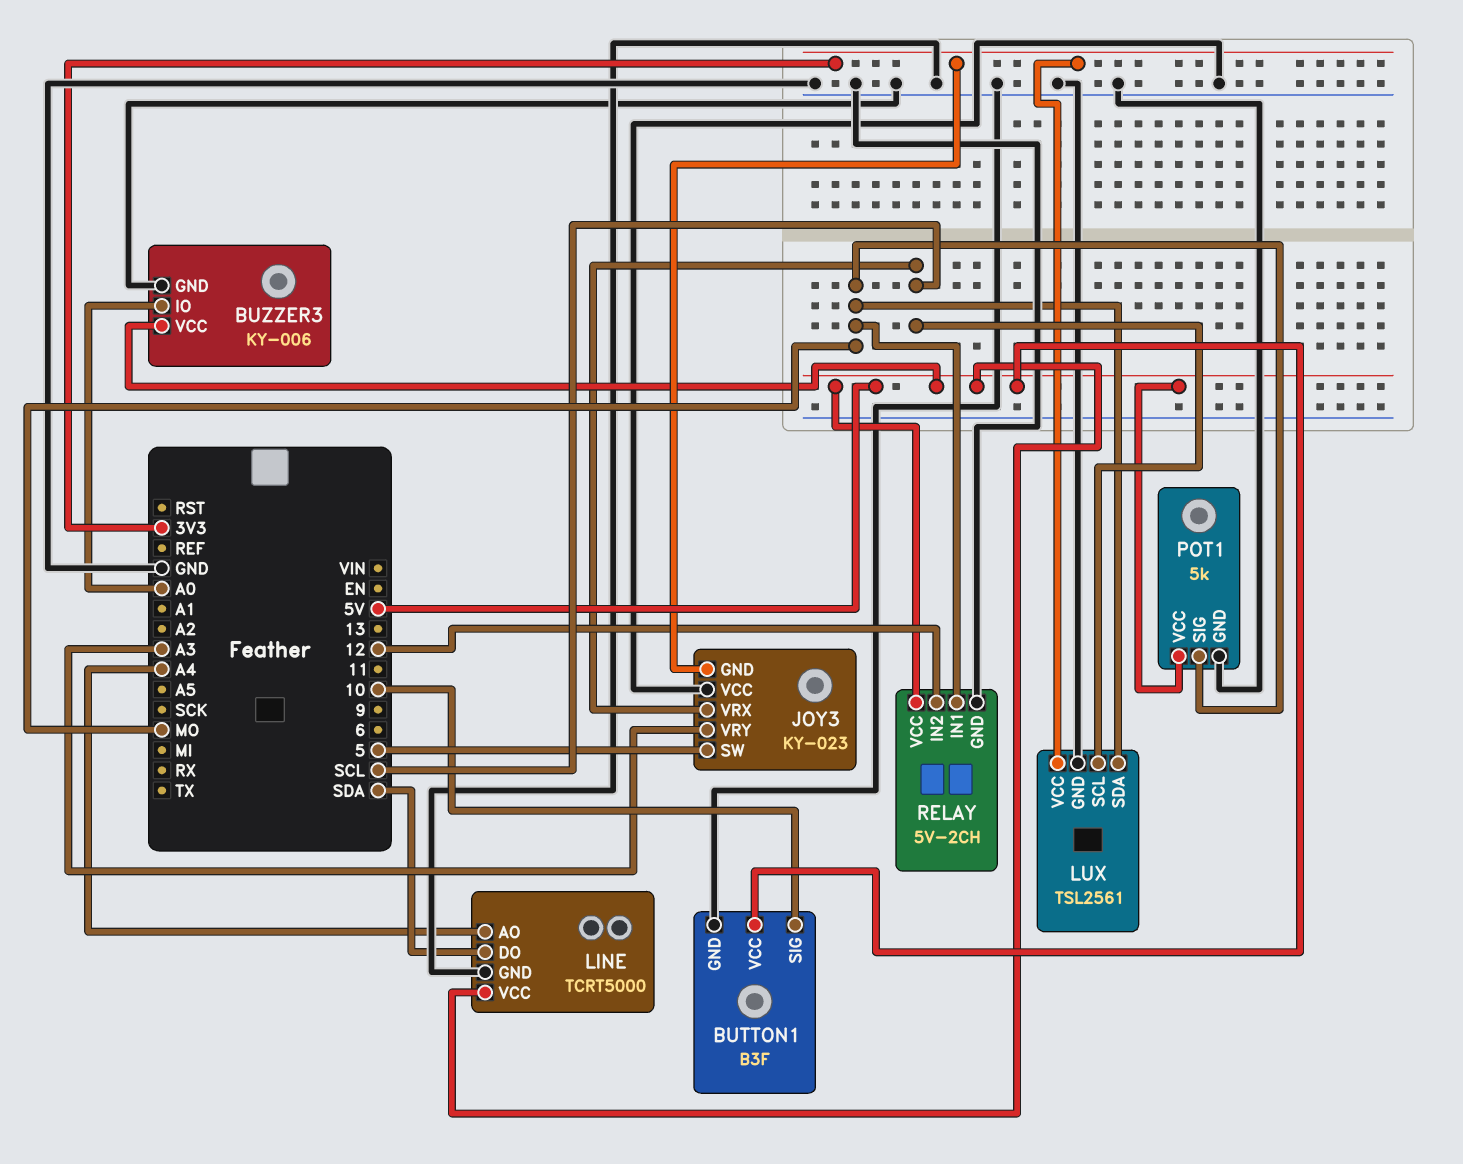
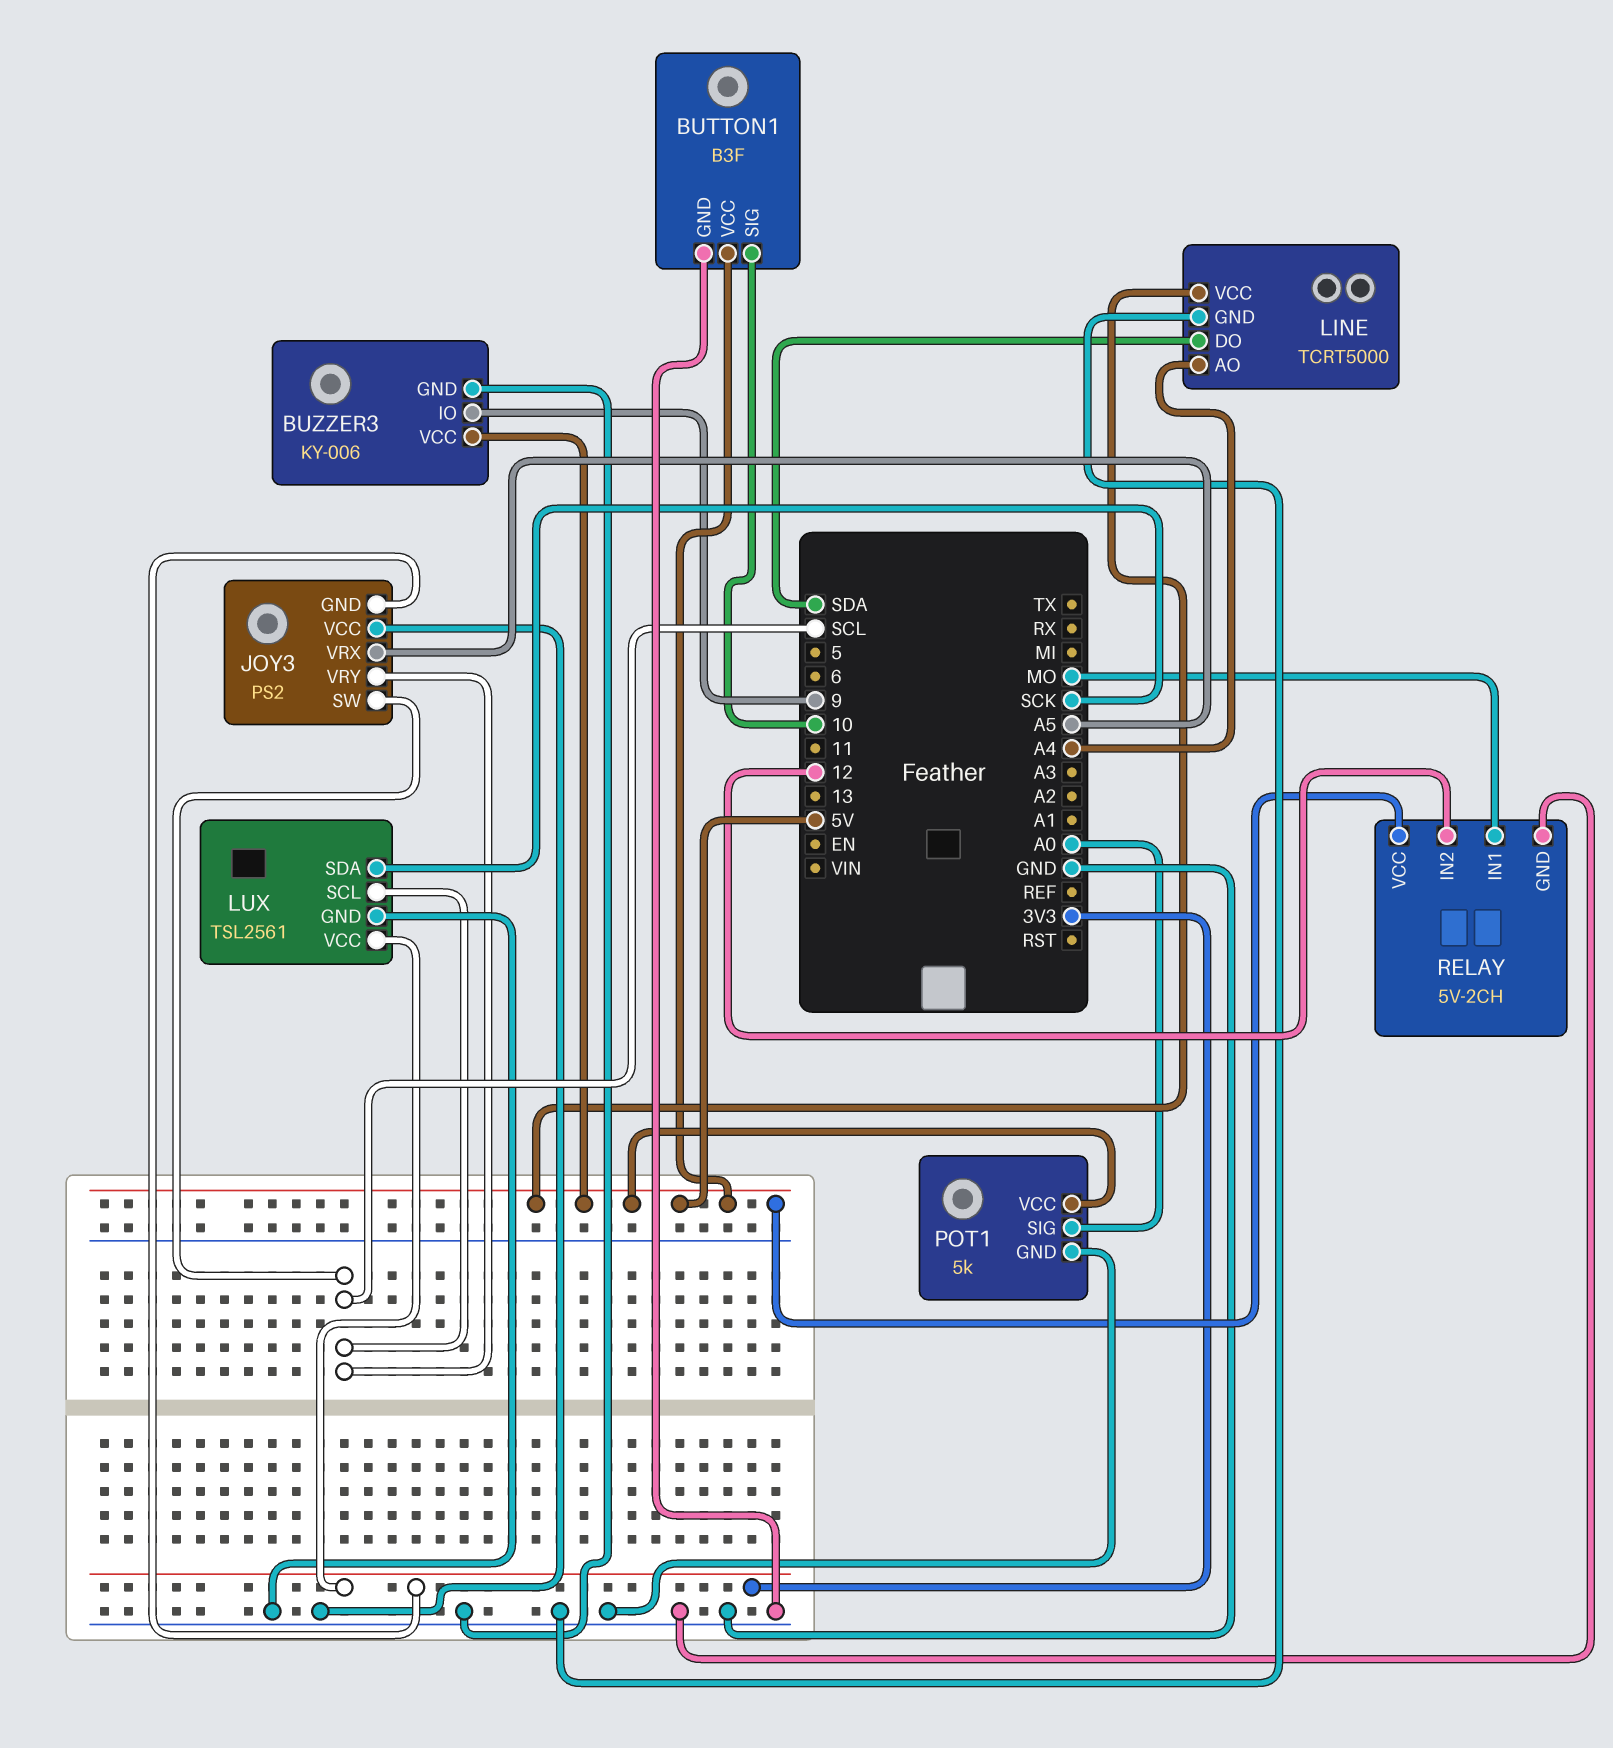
BUZZER3 pin IO: A0 -> 9
JOY3: KY-023 -> PS2
JOY3 pin SW: 5 -> SCL
JOY3 pin VRX: SCL -> A5
JOY3 pin VRY: A3 -> SCL
LUX pin SDA: MO -> SCK
POT1 pin SIG: MO -> A0

